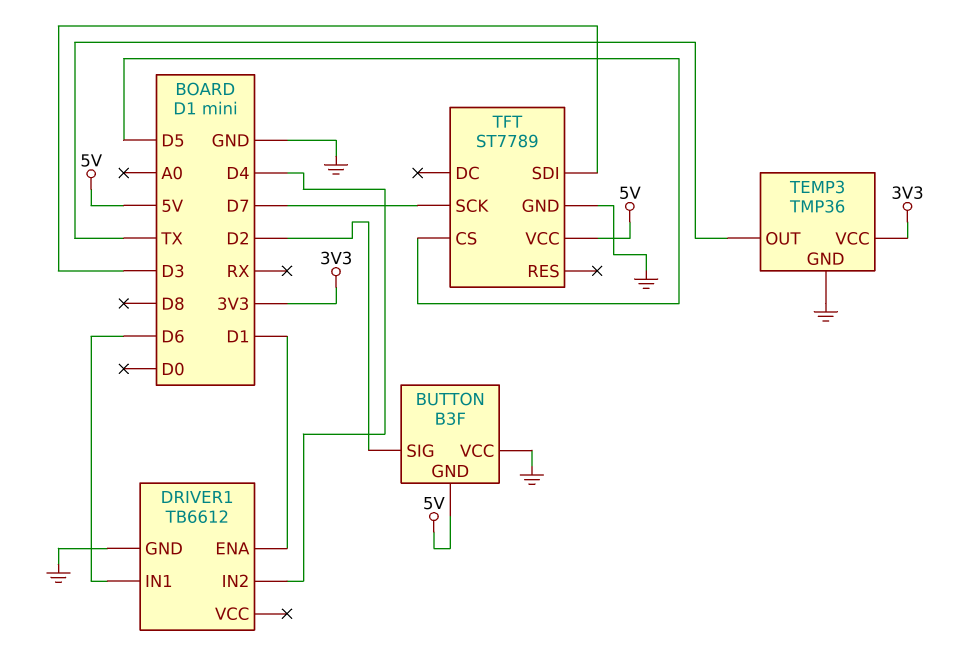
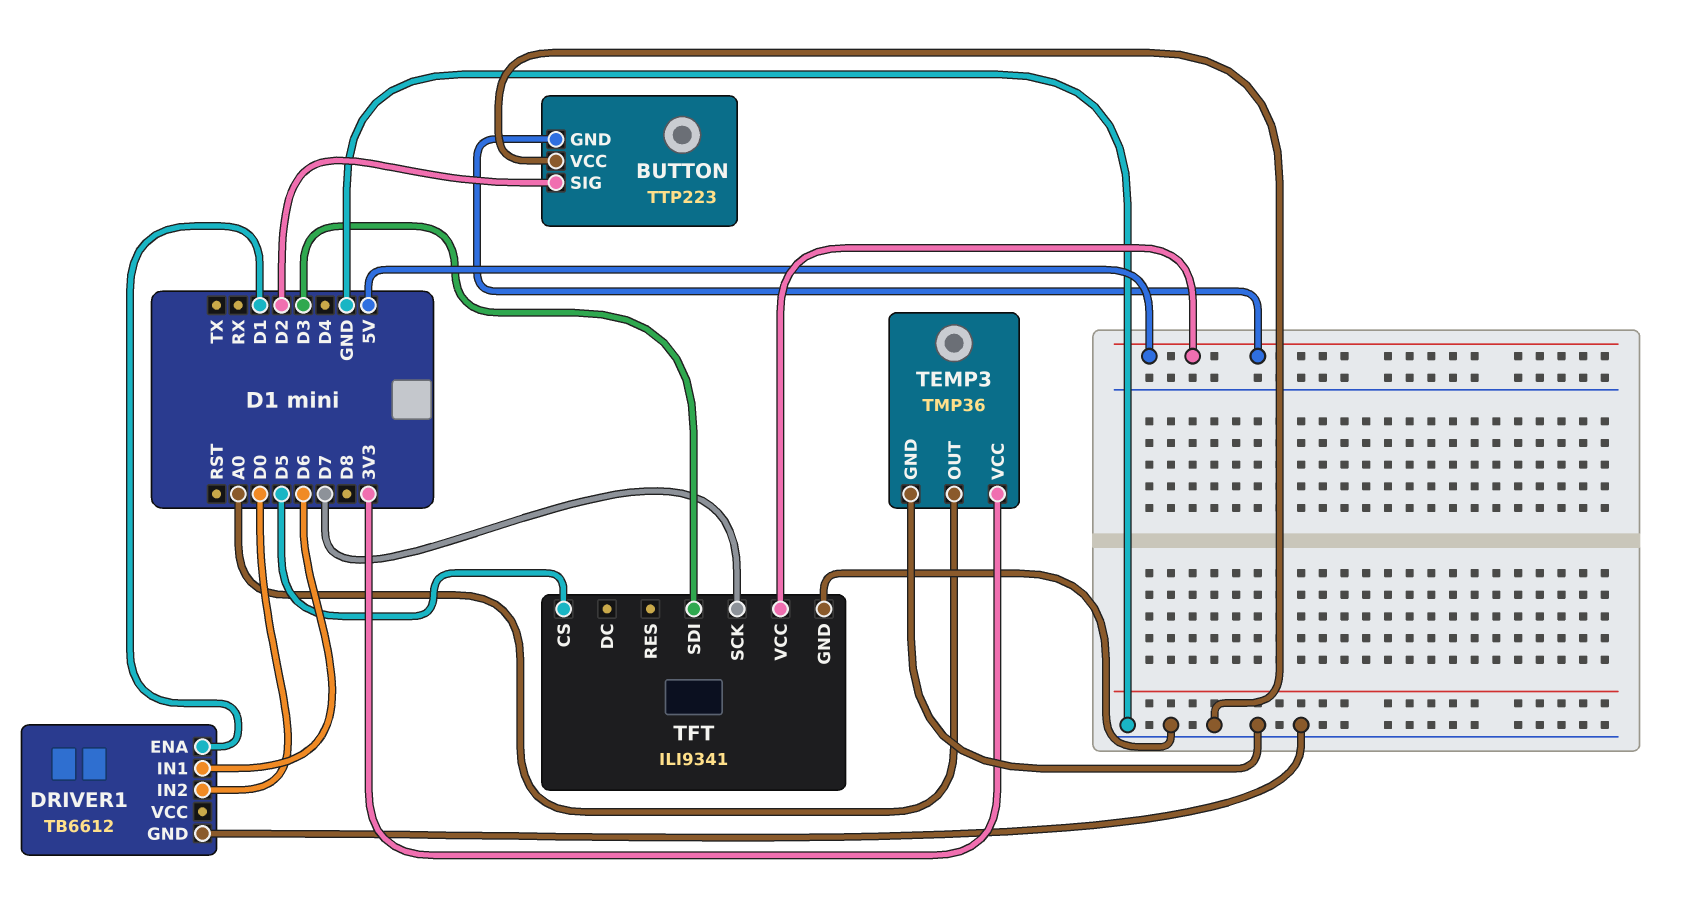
BUTTON: B3F -> TTP223
DRIVER1 pin IN2: D4 -> D0
TEMP3 pin OUT: TX -> A0
TFT: ST7789 -> ILI9341

